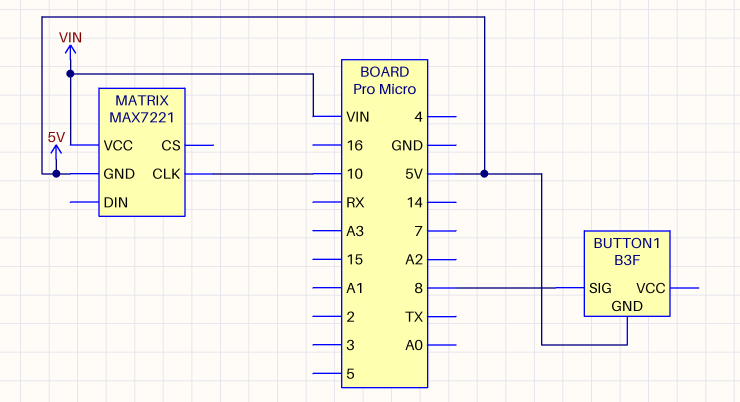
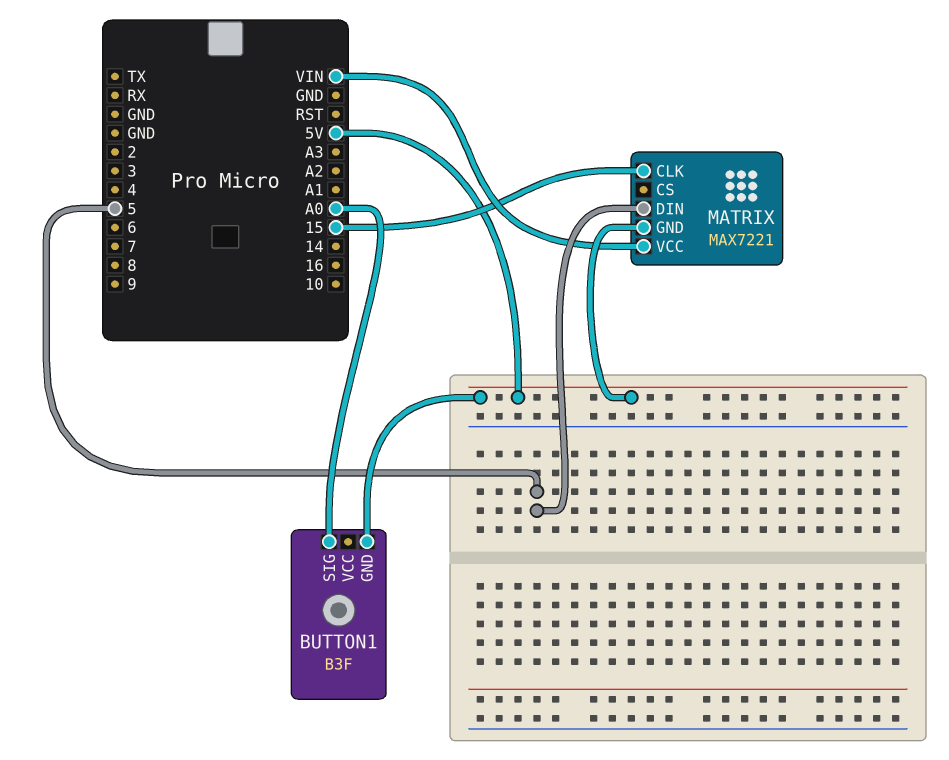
BUTTON1 pin SIG: 8 -> A0
MATRIX pin CLK: 10 -> 15
MATRIX pin DIN: none -> 5

